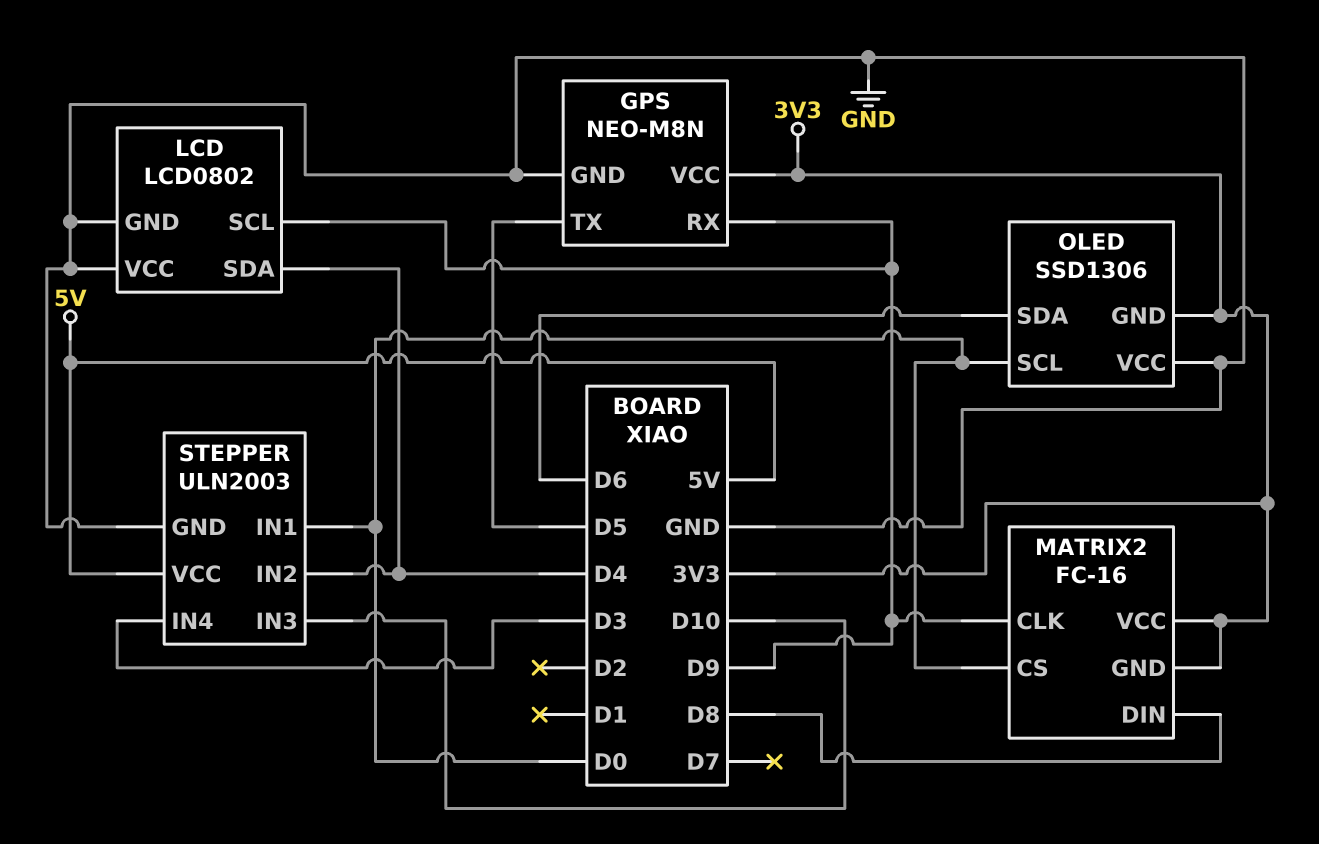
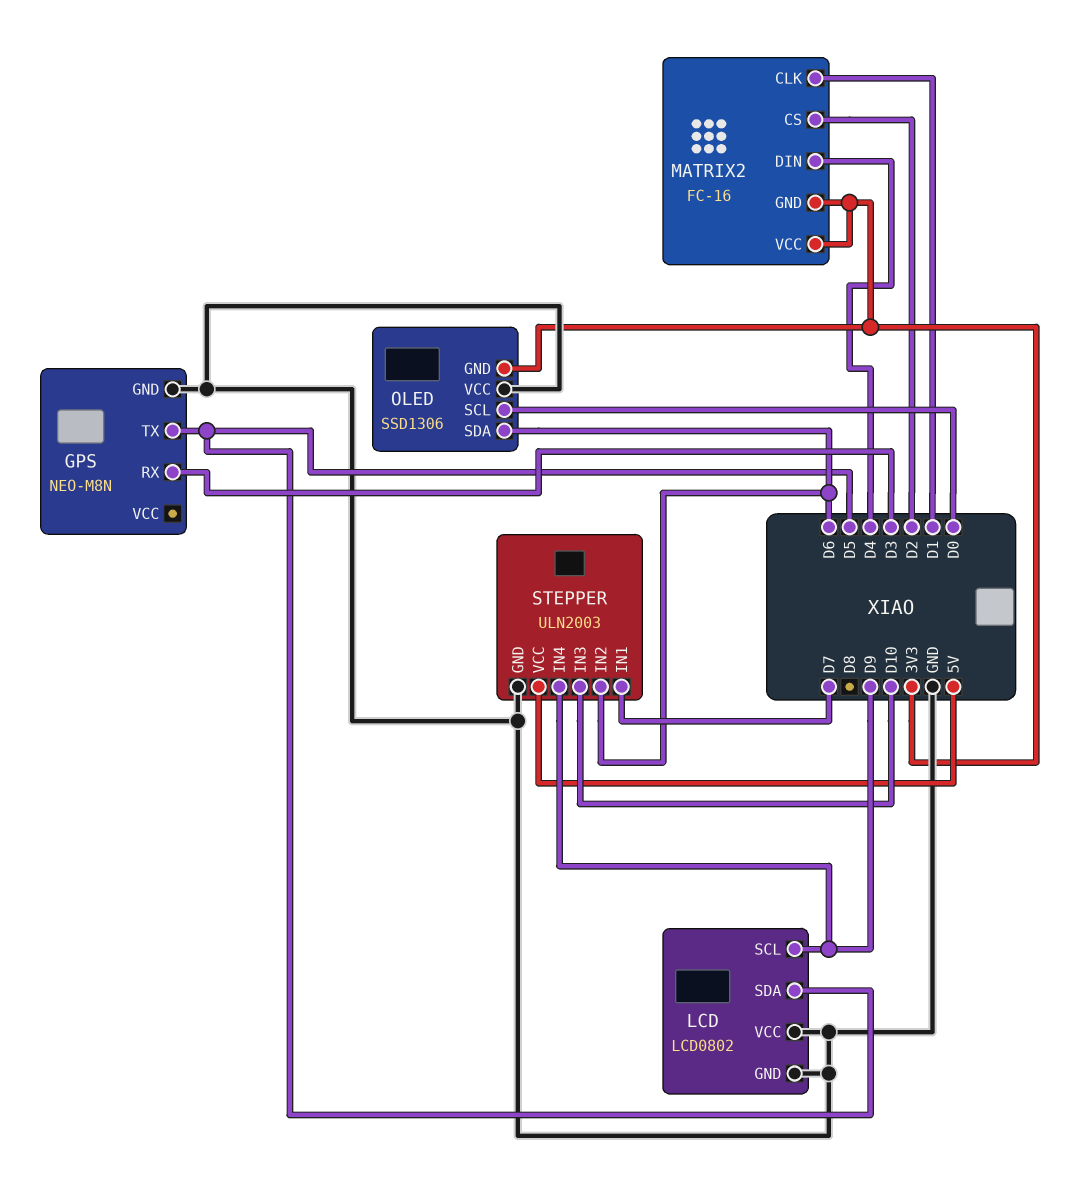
GPS pin RX: D9 -> D3
GPS pin VCC: 3V3 -> none
LCD pin SDA: D4 -> D5
MATRIX2 pin CLK: D9 -> D1
MATRIX2 pin CS: D0 -> D2
MATRIX2 pin DIN: D8 -> D4
STEPPER pin IN1: D0 -> D7
STEPPER pin IN2: D4 -> D6
STEPPER pin IN4: D3 -> D9

